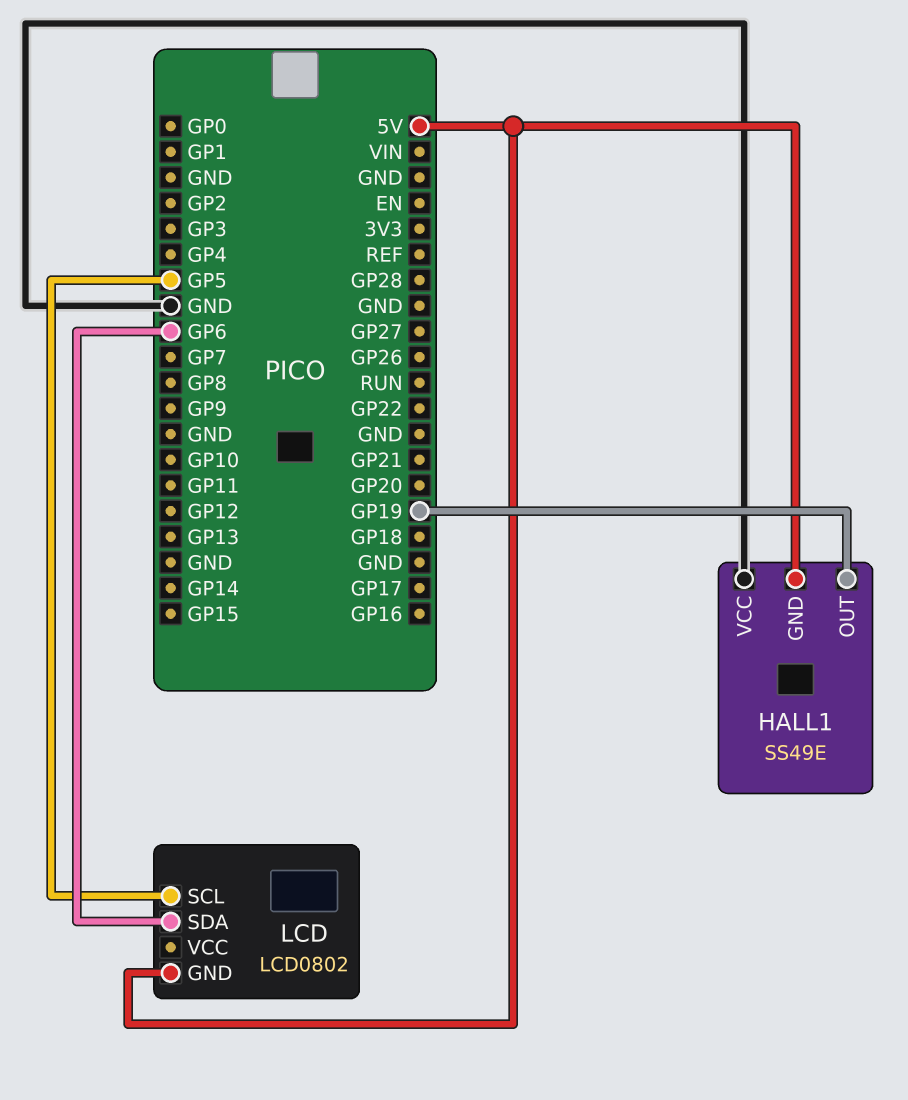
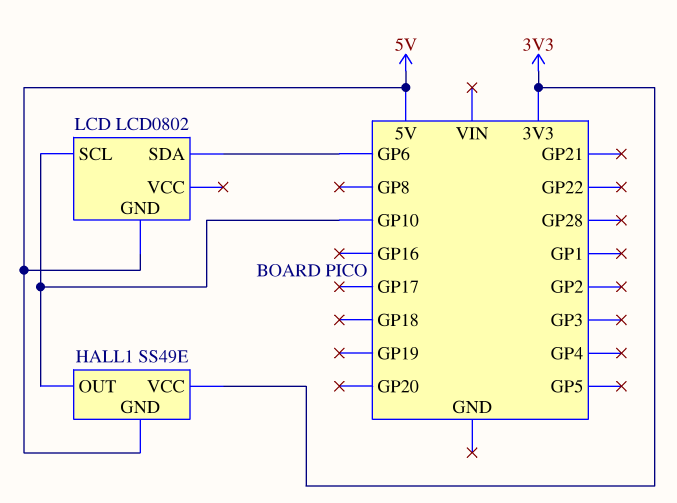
HALL1 pin OUT: GP19 -> GP10
HALL1 pin VCC: GND -> 3V3
LCD pin SCL: GP5 -> GP10

